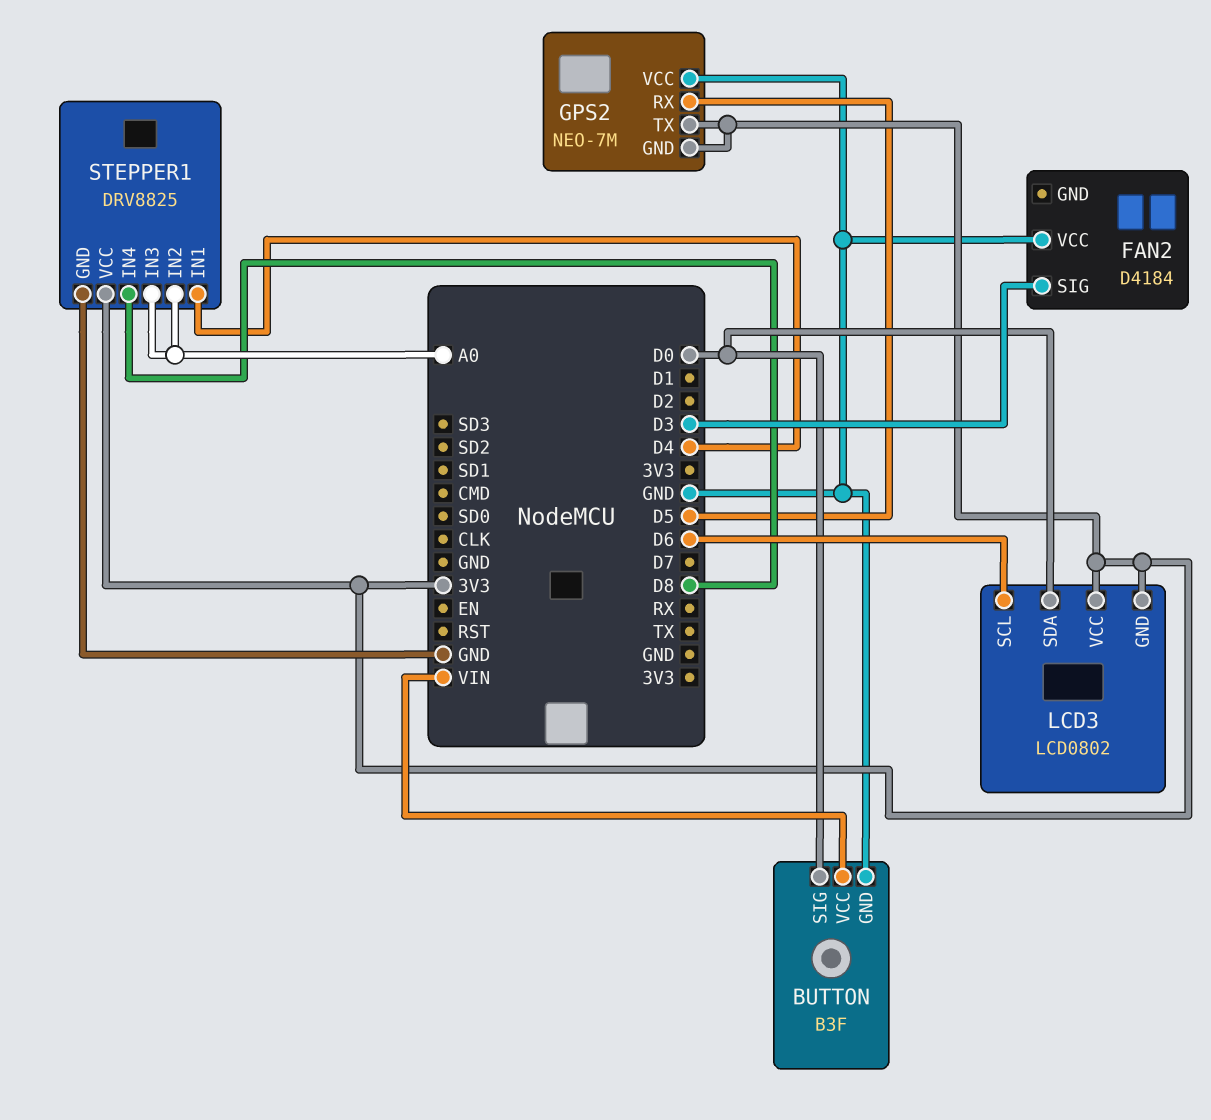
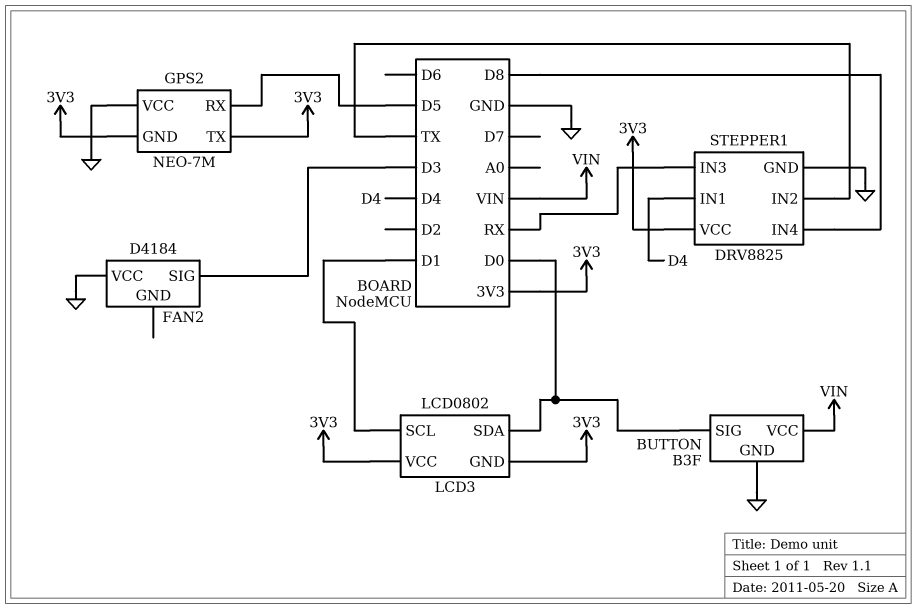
LCD3 pin SCL: D6 -> D1
STEPPER1 pin IN2: A0 -> TX
STEPPER1 pin IN3: A0 -> RX

